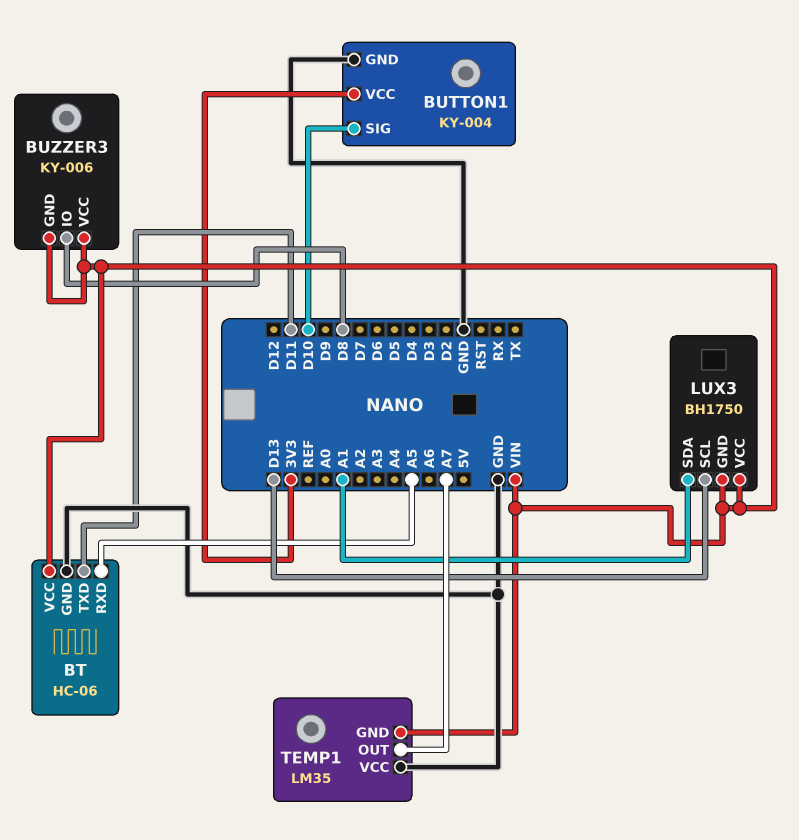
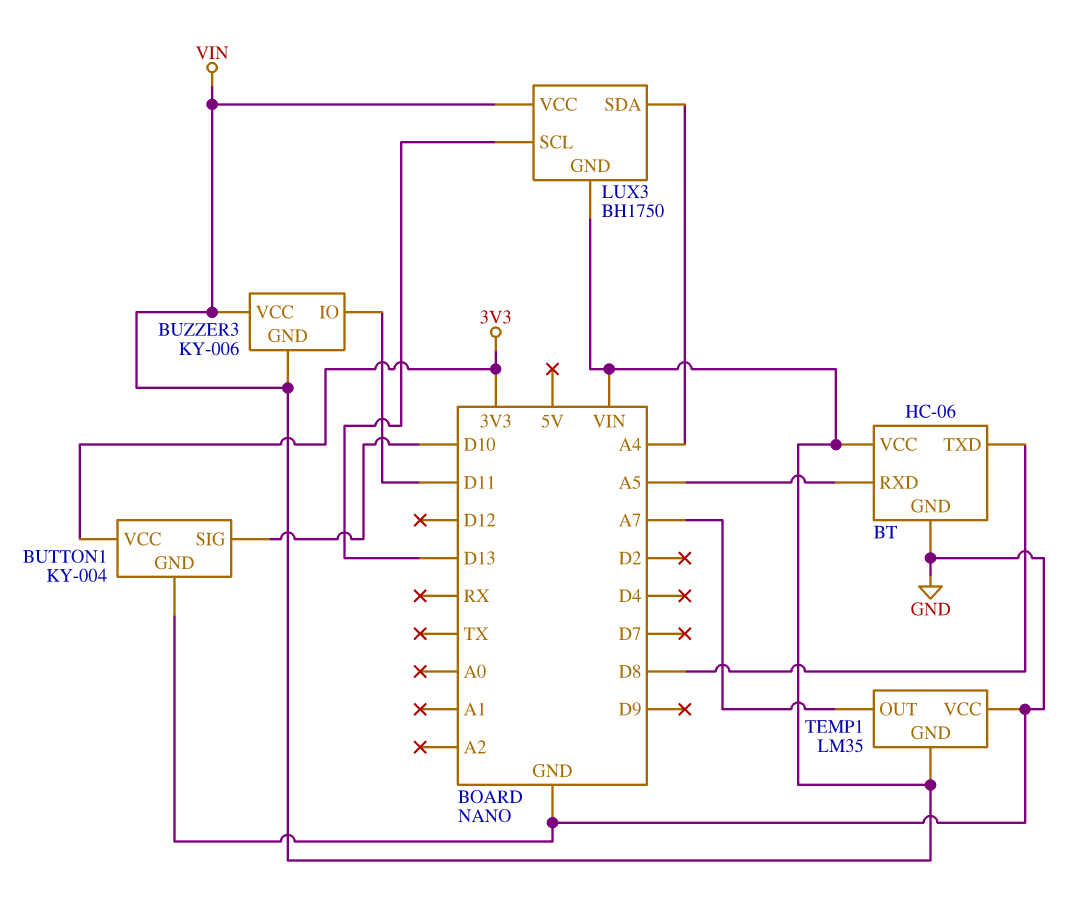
BT pin TXD: D11 -> D8
BUZZER3 pin IO: D8 -> D11
LUX3 pin SDA: A1 -> A4

